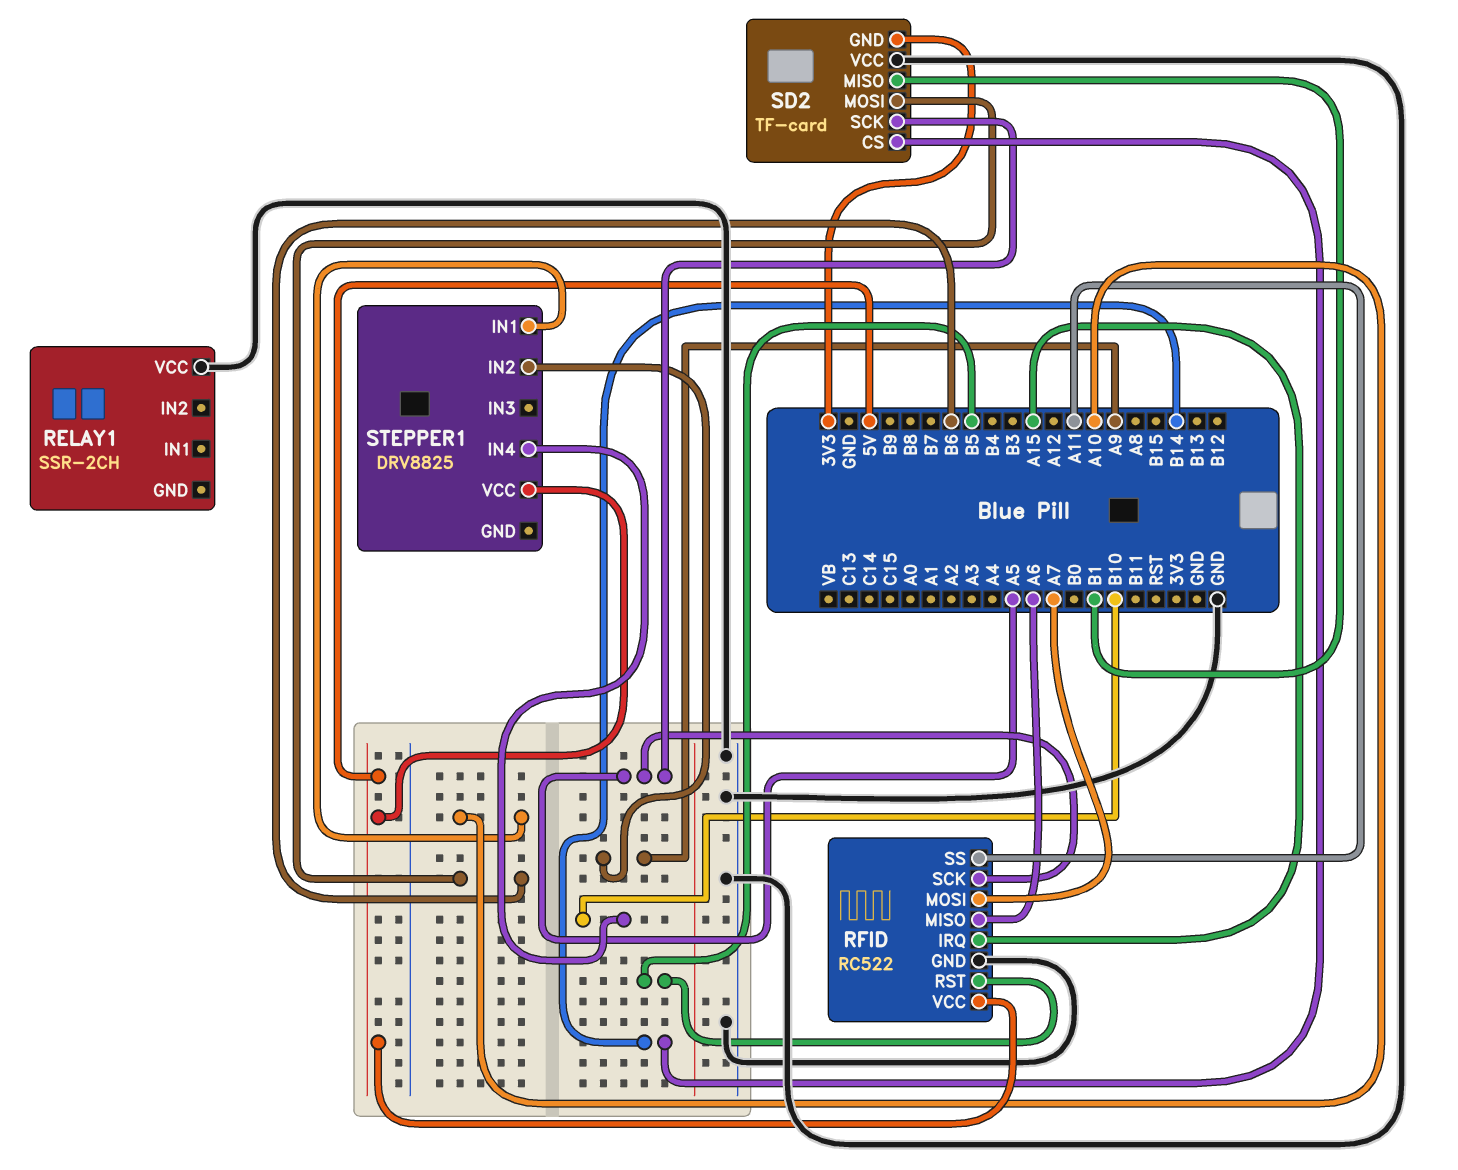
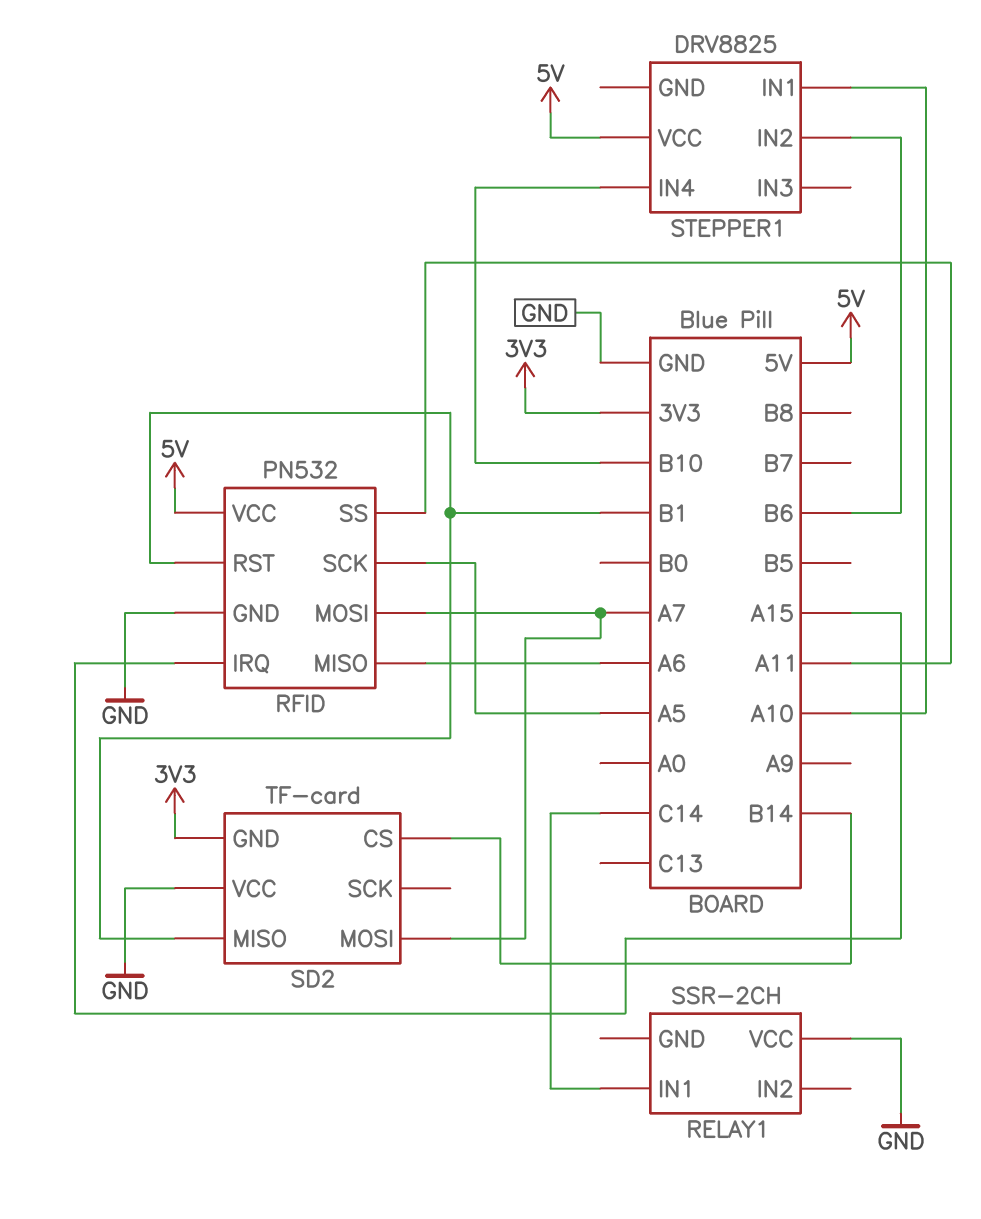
RELAY1 pin IN1: none -> C14
RFID: RC522 -> PN532
RFID pin RST: B5 -> B1
SD2 pin MOSI: B6 -> A7
SD2 pin SCK: A5 -> none
STEPPER1 pin IN2: A9 -> B6

